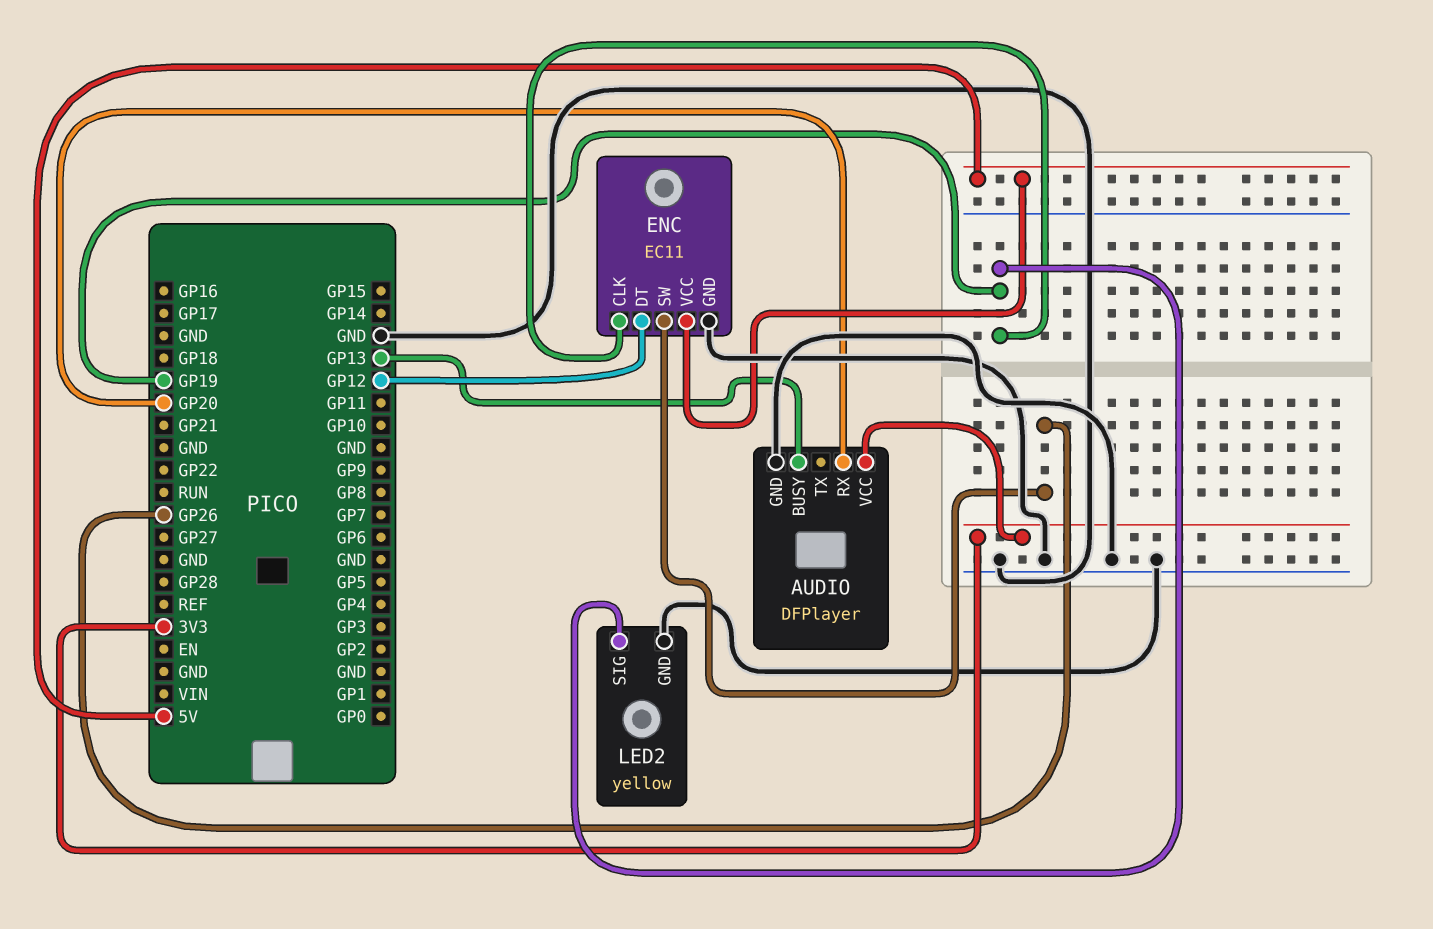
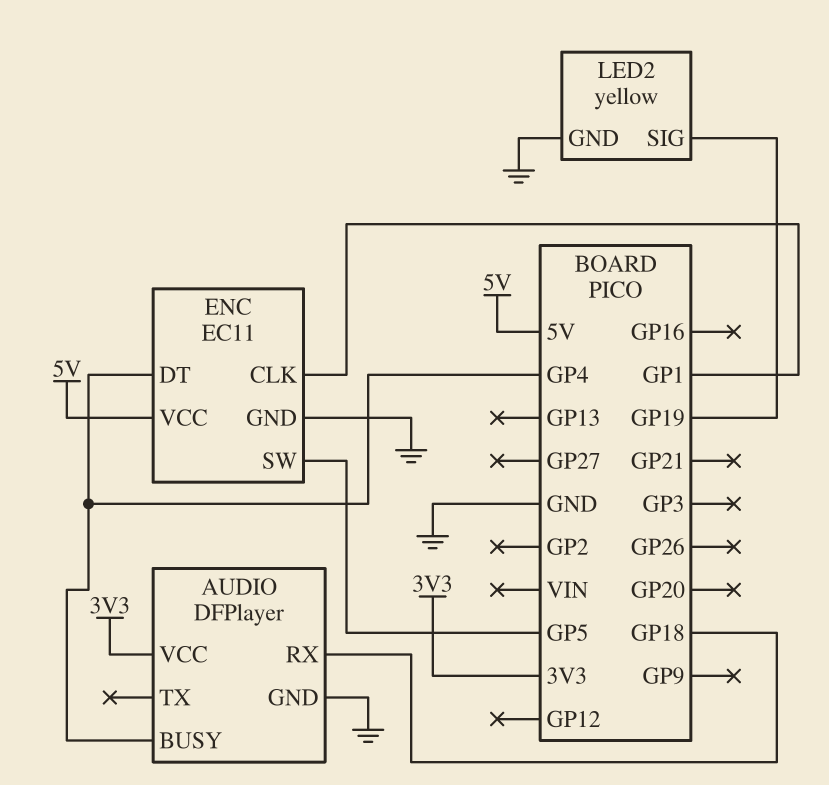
AUDIO pin BUSY: GP13 -> GP4
AUDIO pin RX: GP20 -> GP18
ENC pin CLK: GP19 -> GP1
ENC pin DT: GP12 -> GP4
ENC pin SW: GP26 -> GP5

